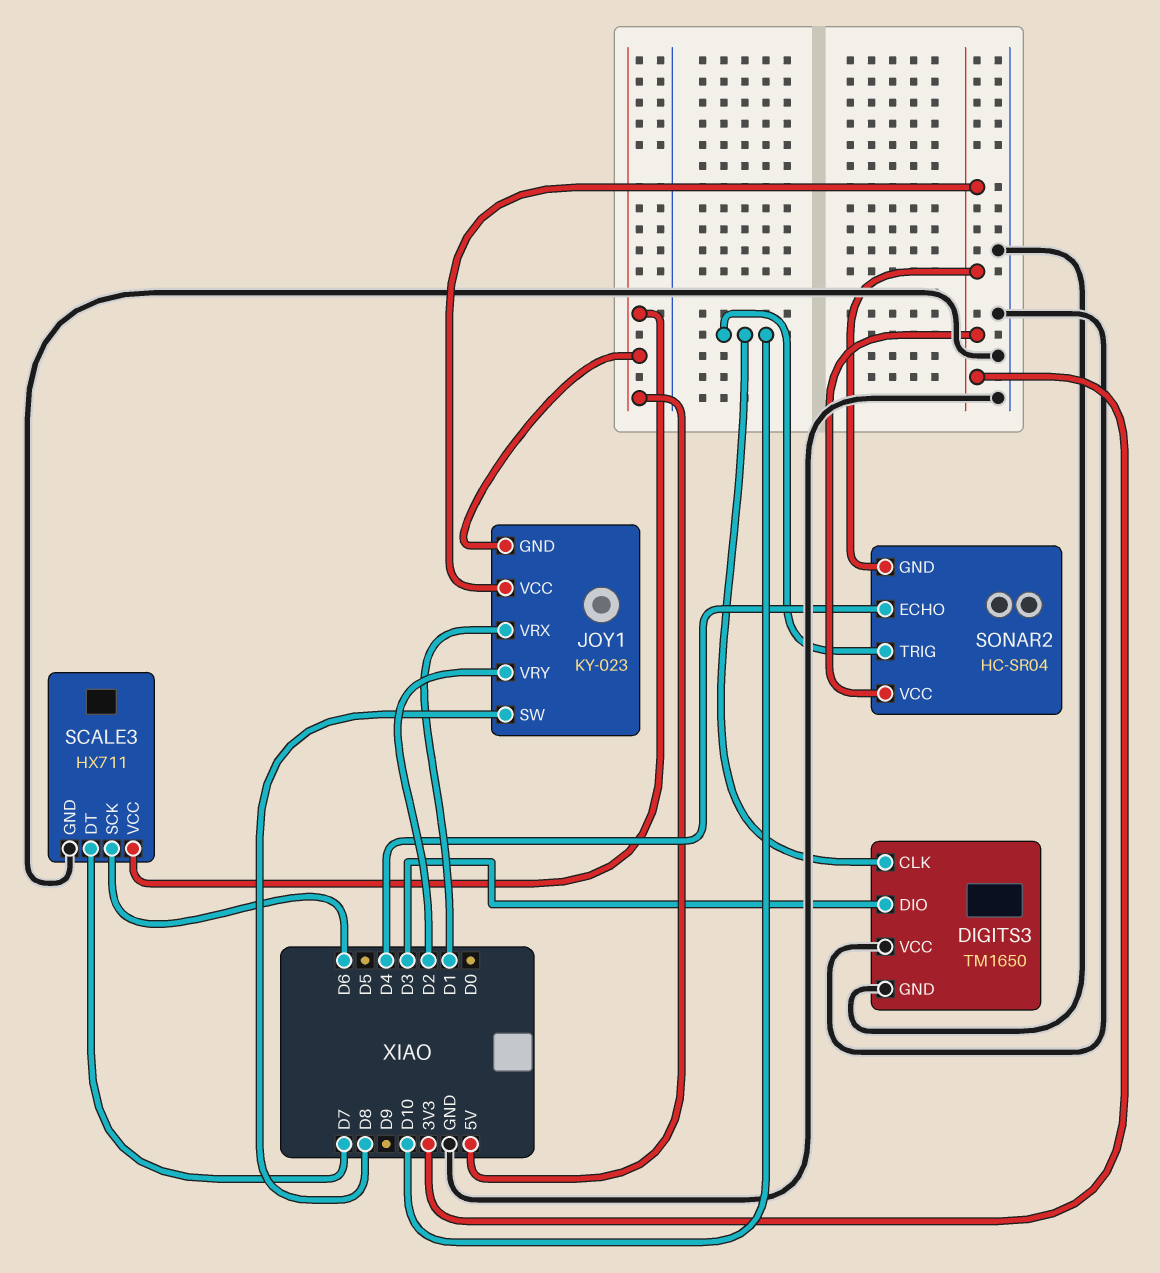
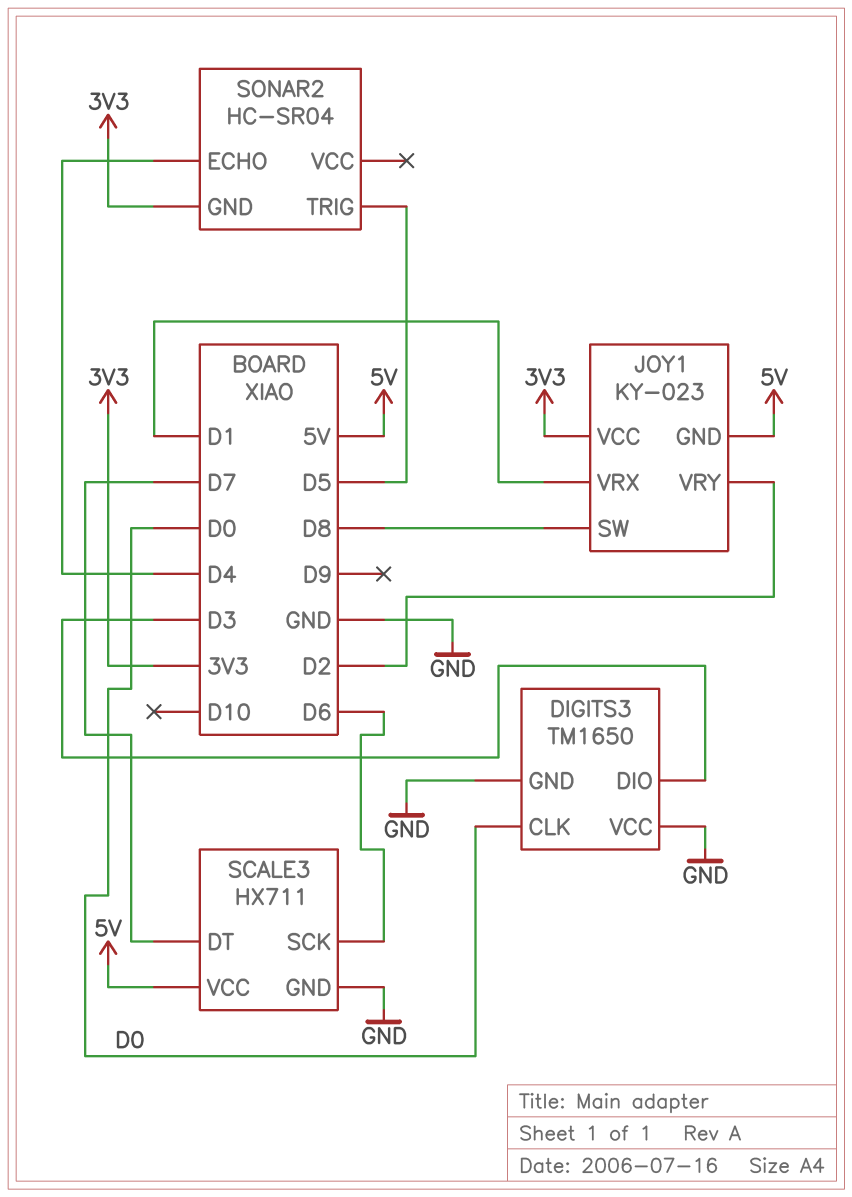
DIGITS3 pin CLK: D10 -> D0
SONAR2 pin TRIG: D10 -> D5
SONAR2 pin VCC: 3V3 -> none

